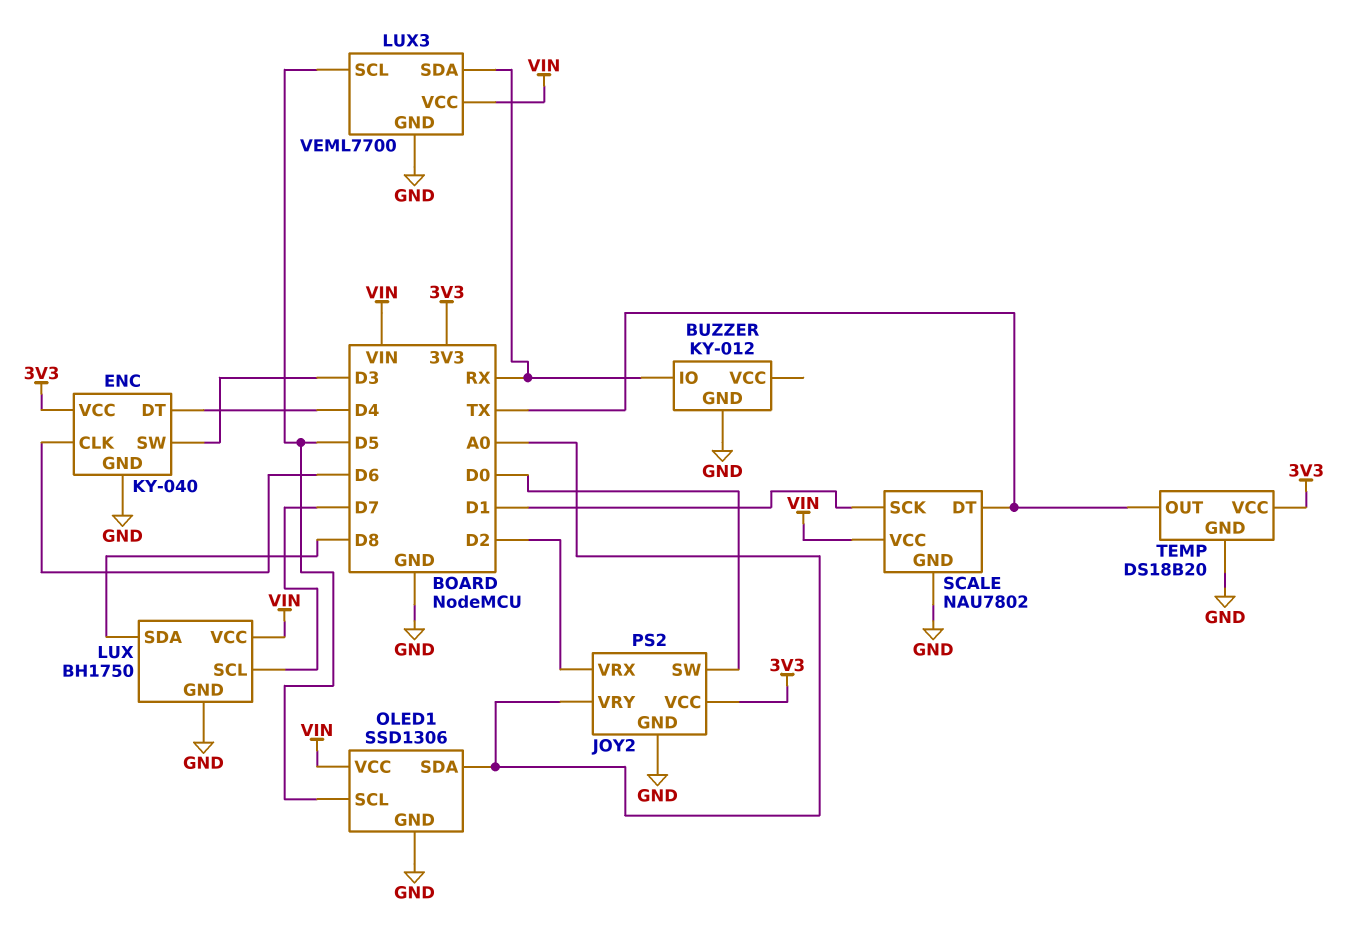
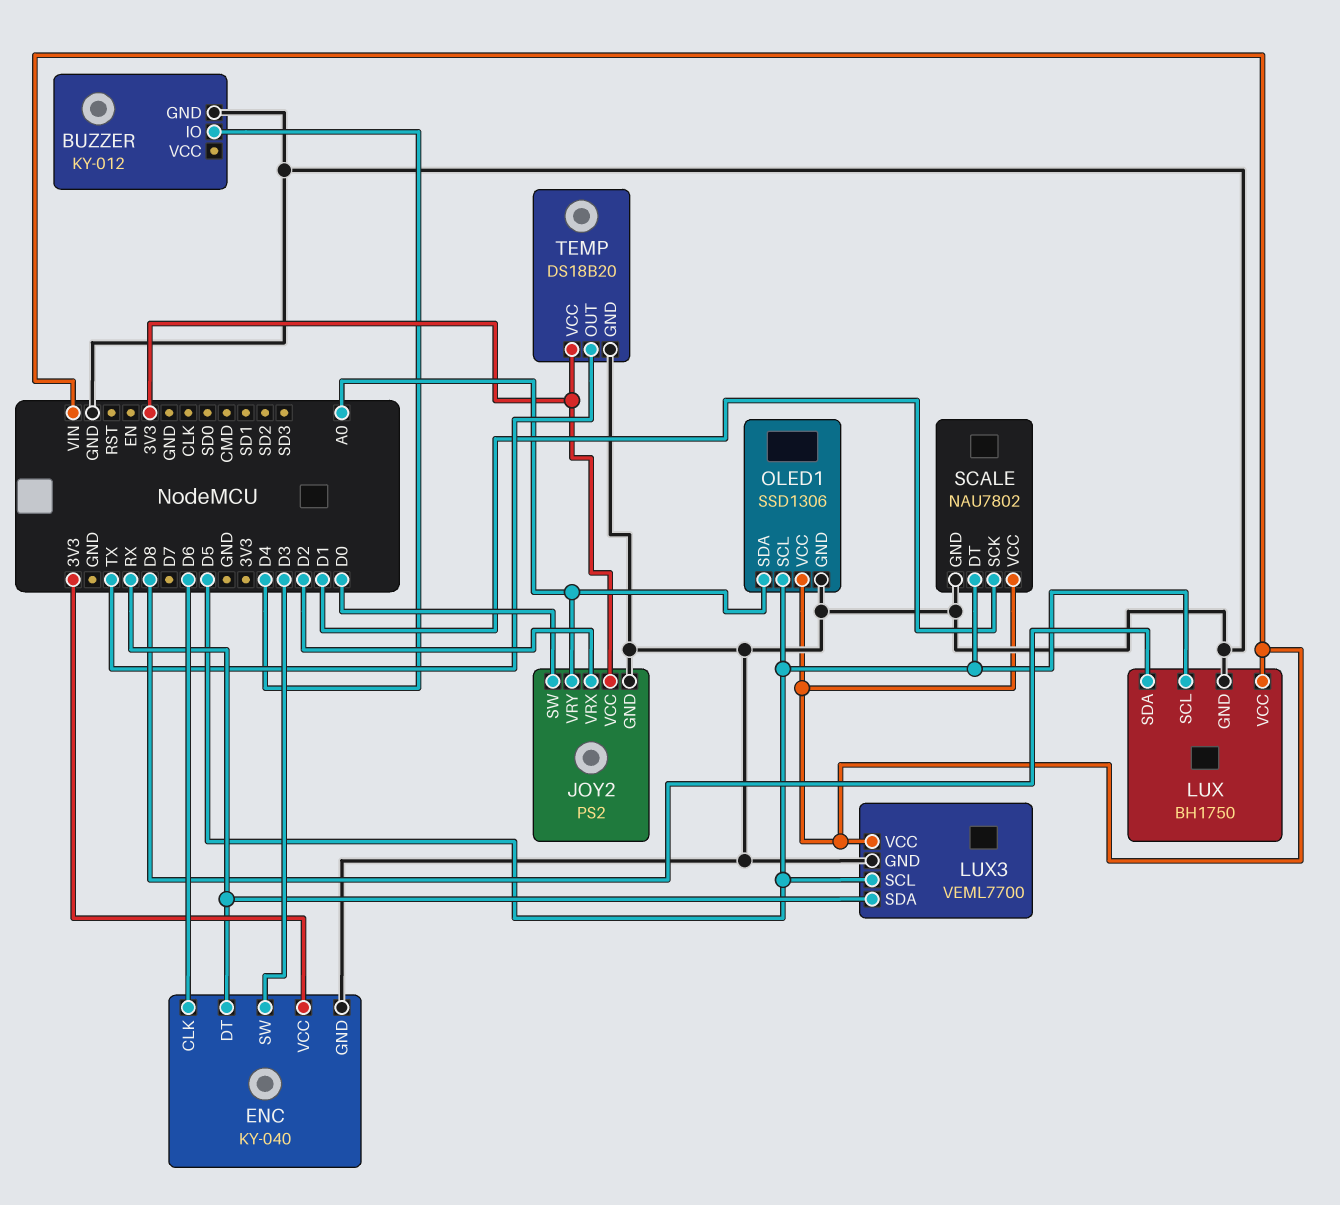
BUZZER pin IO: RX -> D4
ENC pin DT: D4 -> RX
LUX pin SCL: D7 -> D5
SCALE pin DT: TX -> D5

